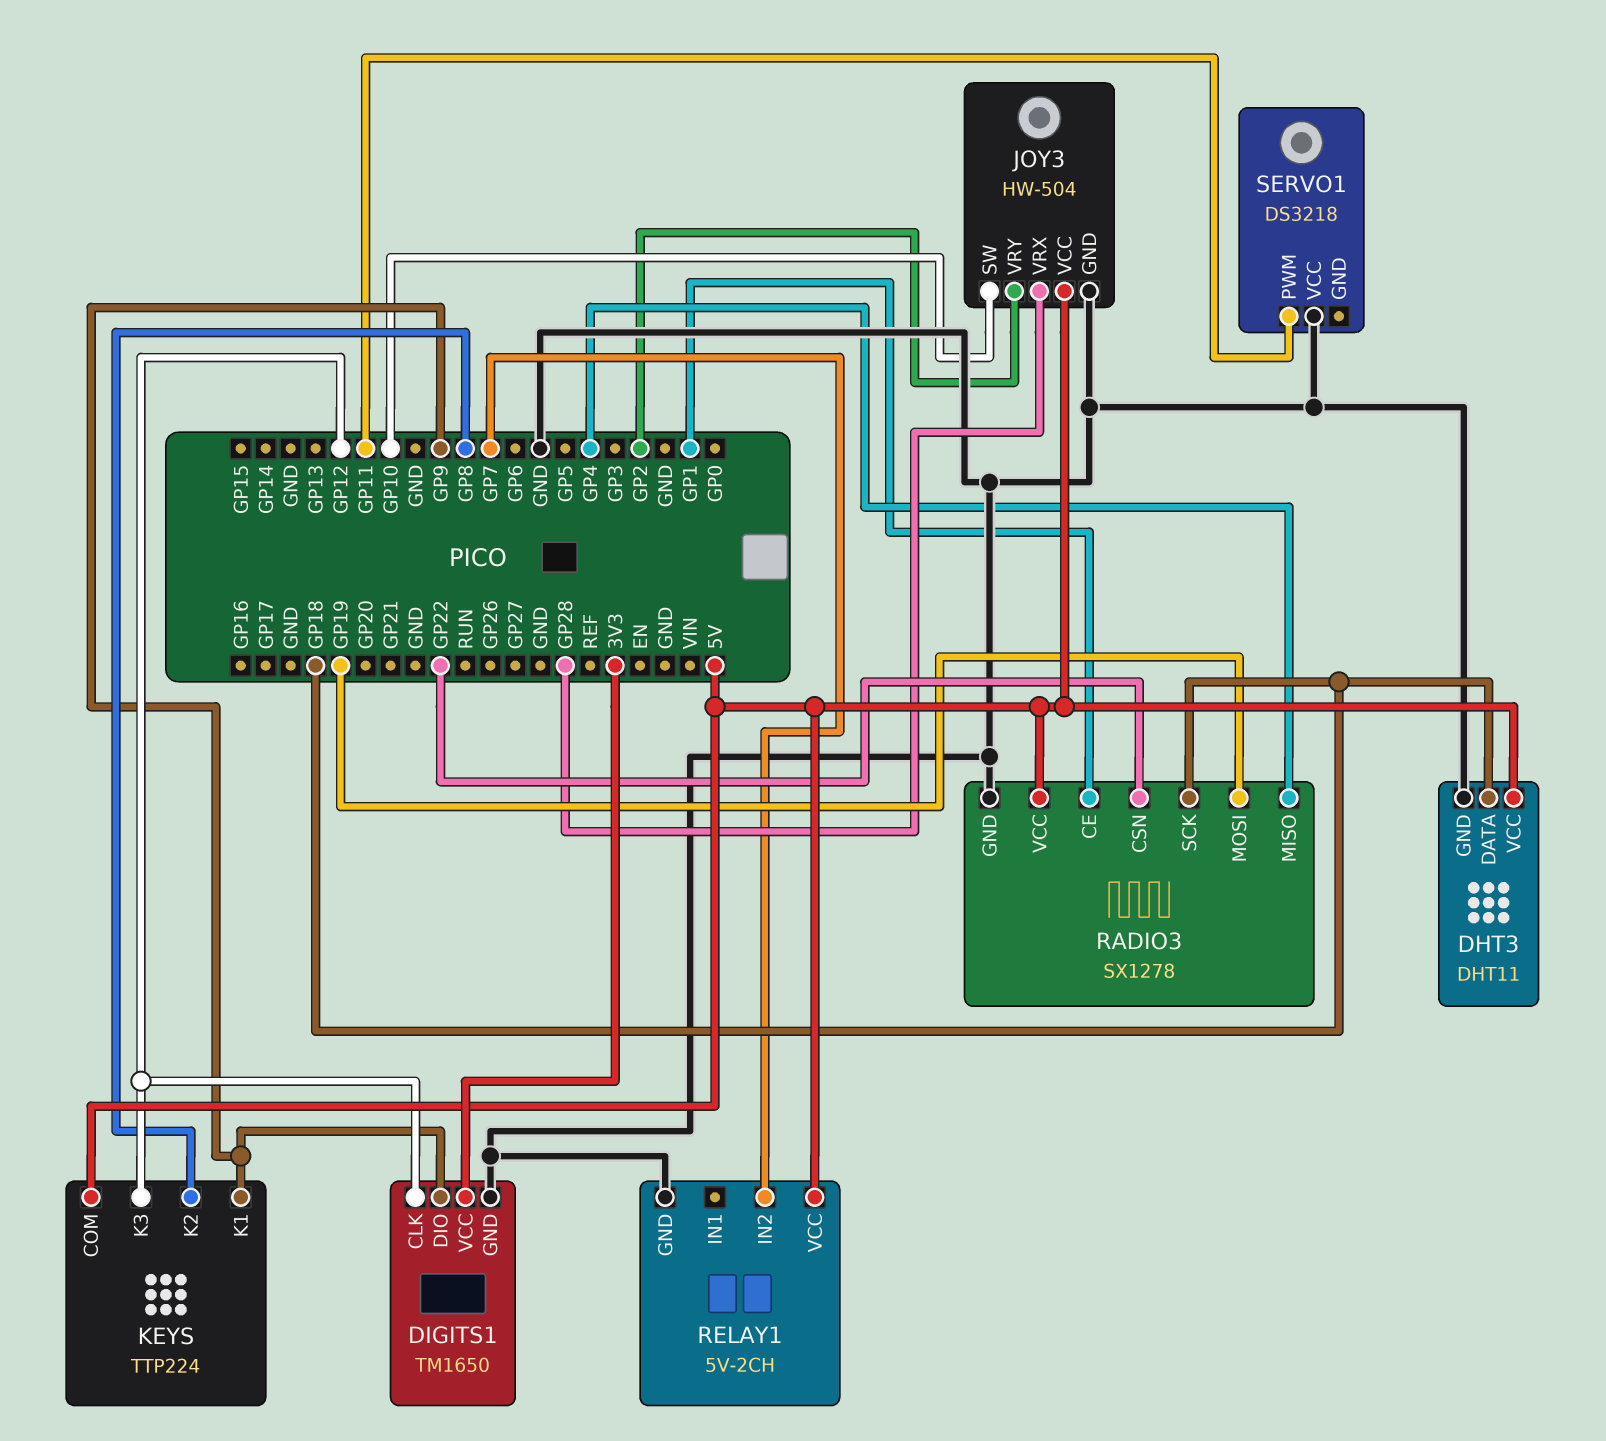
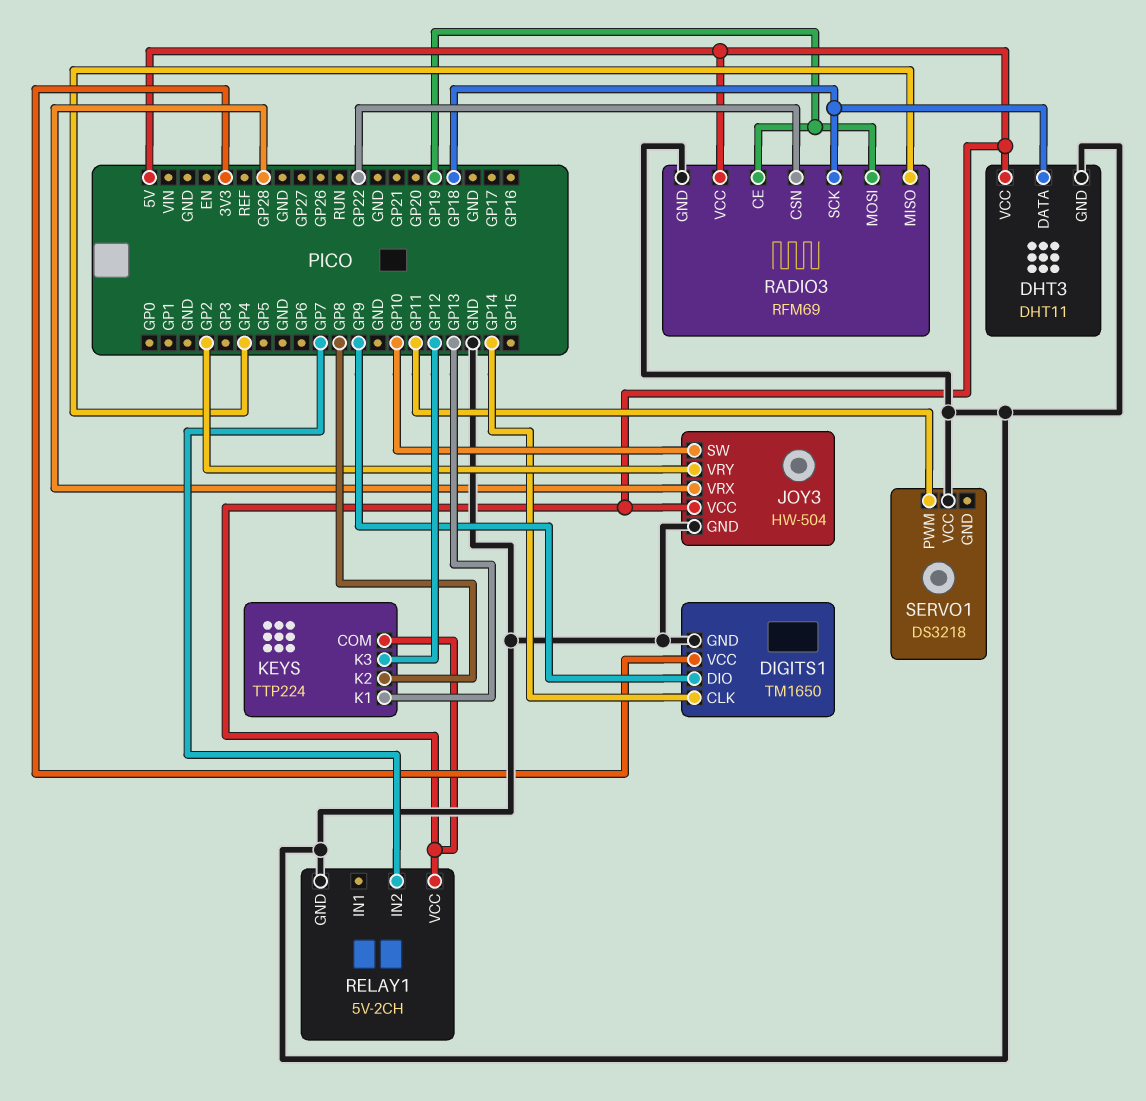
DIGITS1 pin CLK: GP12 -> GP14
KEYS pin K1: GP9 -> GP13
RADIO3: SX1278 -> RFM69
RADIO3 pin CE: GP1 -> GP19

